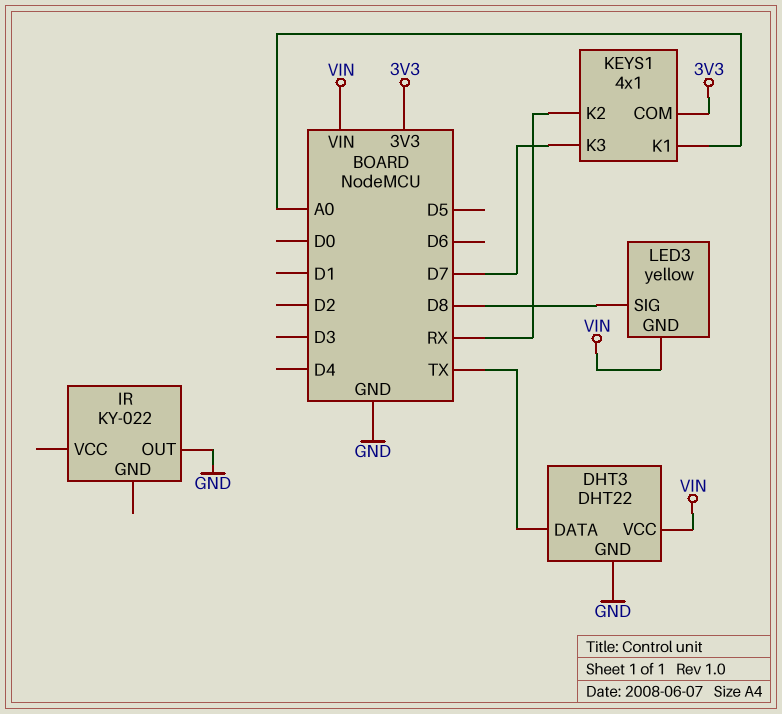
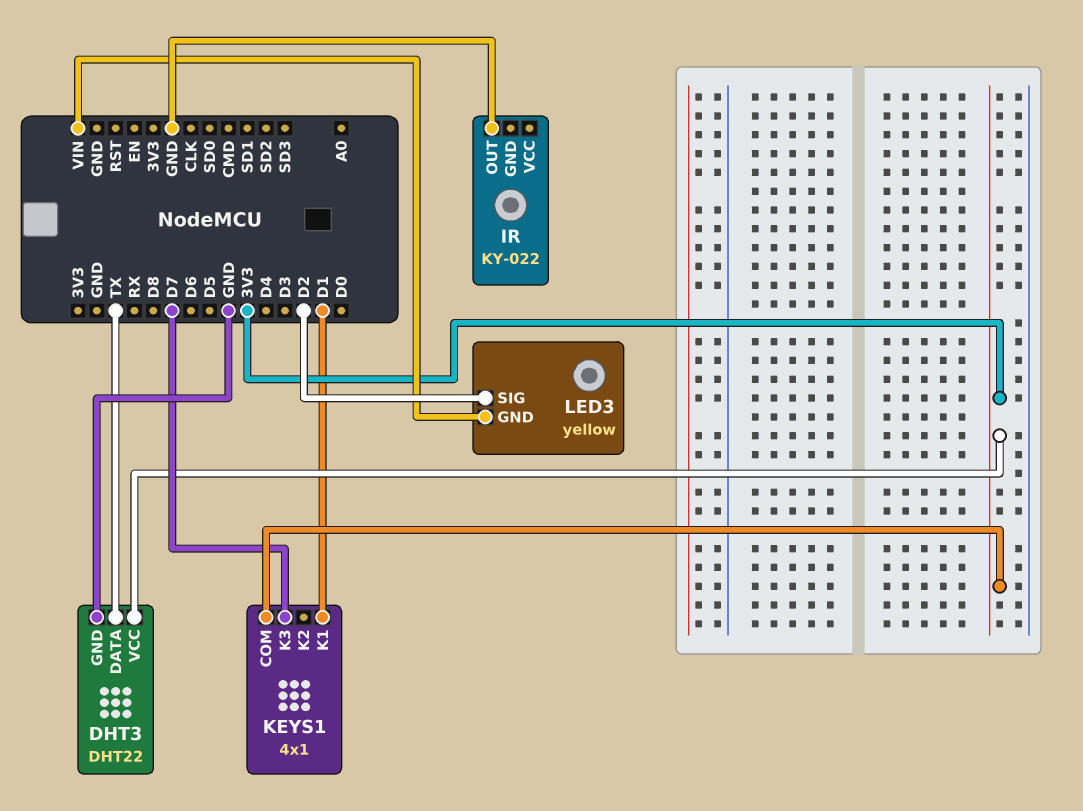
DHT3 pin VCC: VIN -> 3V3
KEYS1 pin K1: A0 -> D1
KEYS1 pin K2: RX -> none
LED3 pin SIG: D8 -> D2

